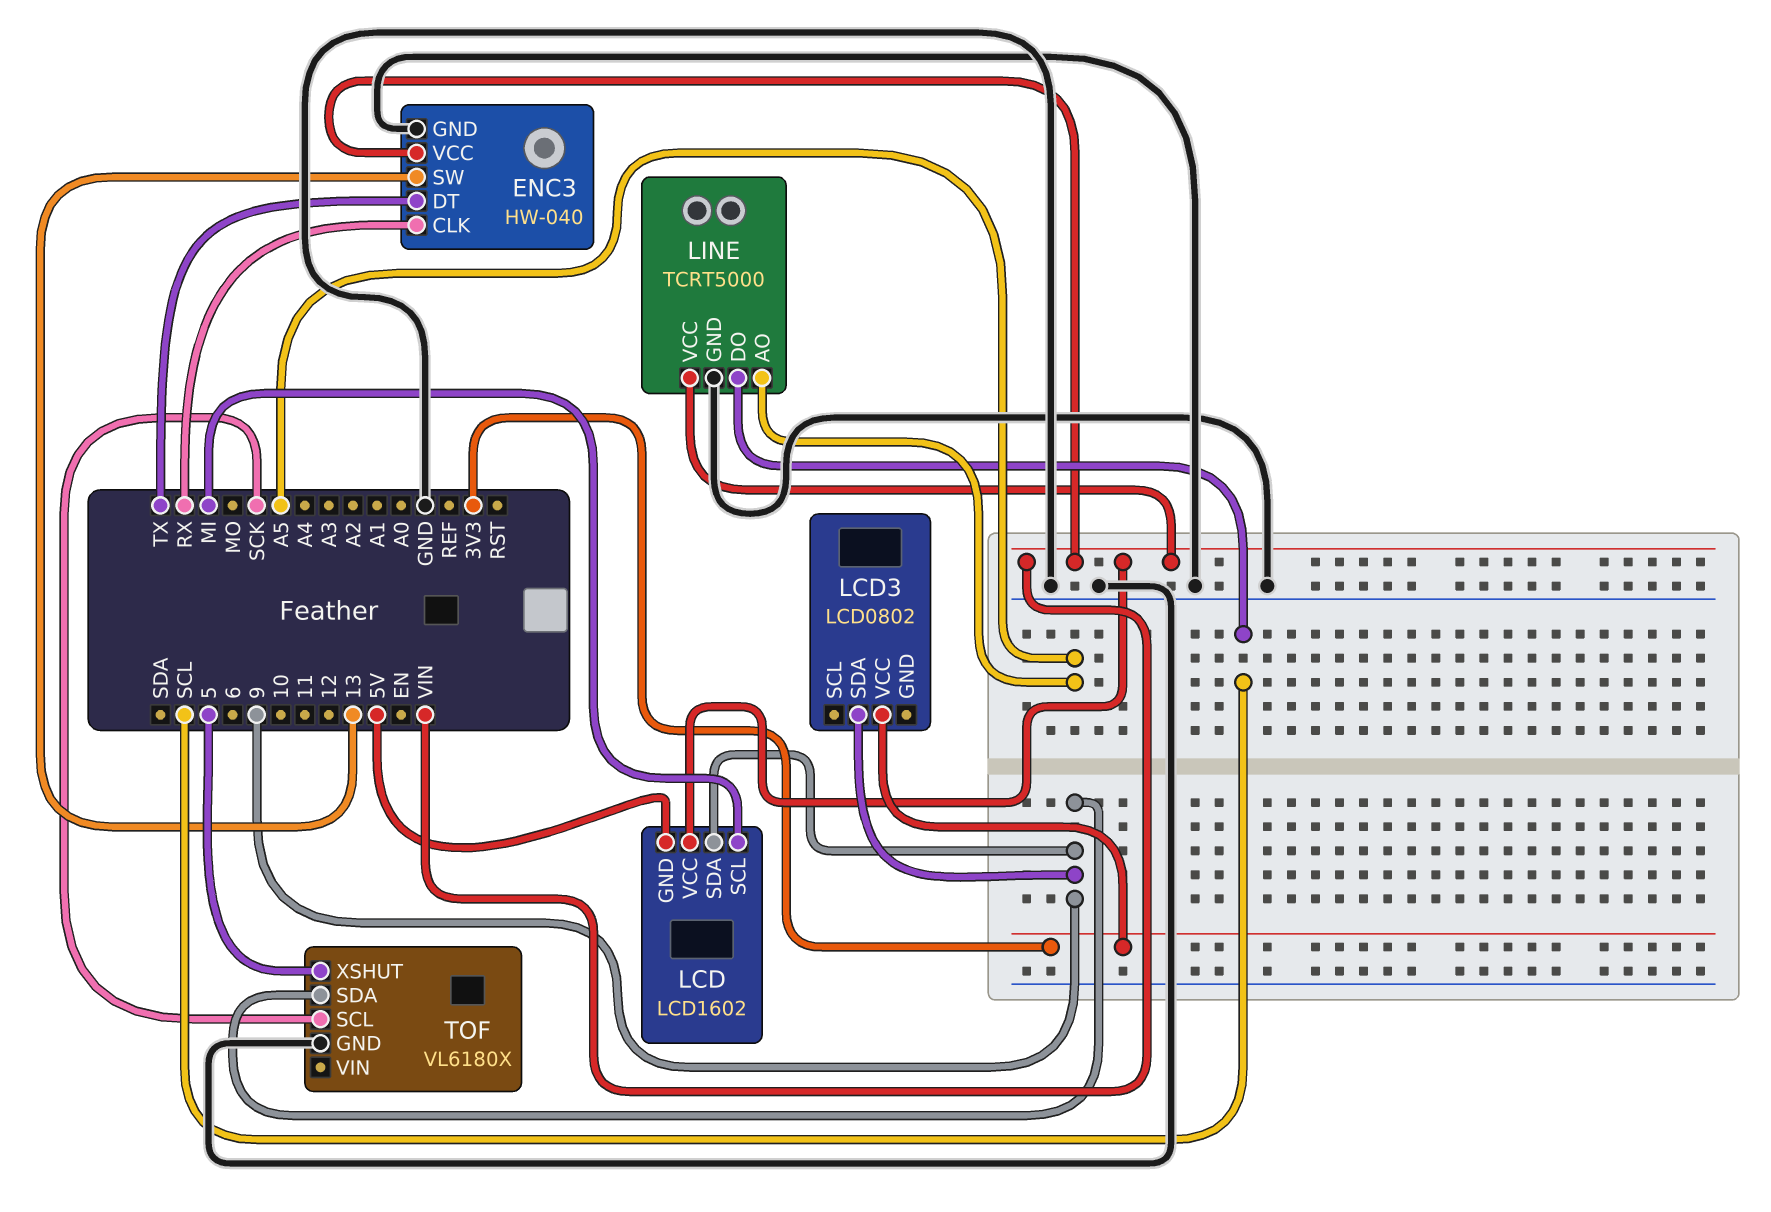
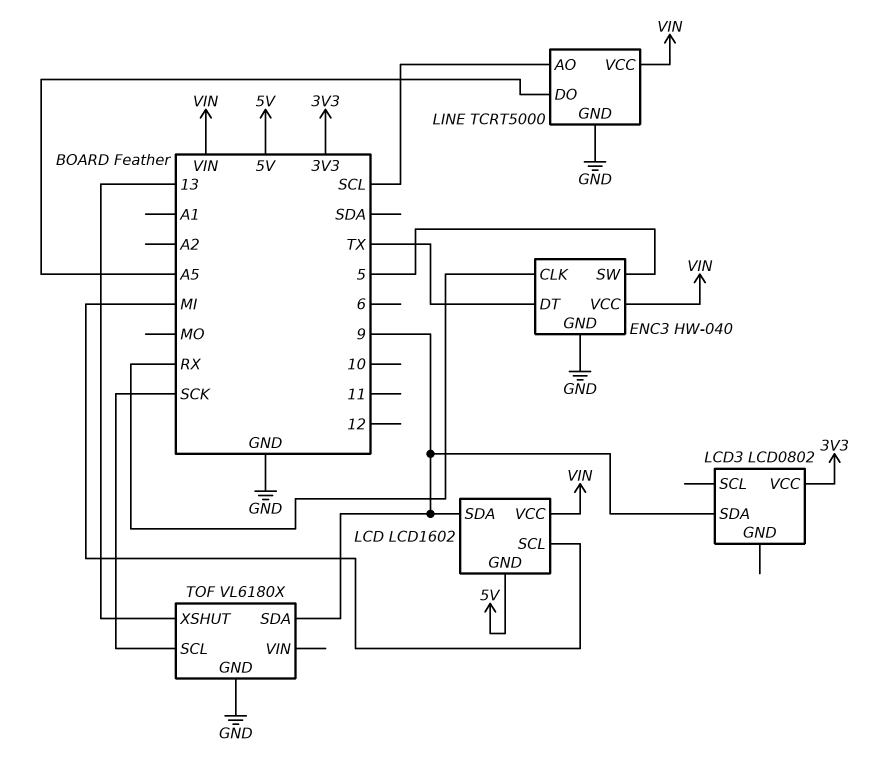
ENC3 pin SW: 13 -> 5
LINE pin AO: A5 -> SCL
LINE pin DO: SCL -> A5
TOF pin XSHUT: 5 -> 13

